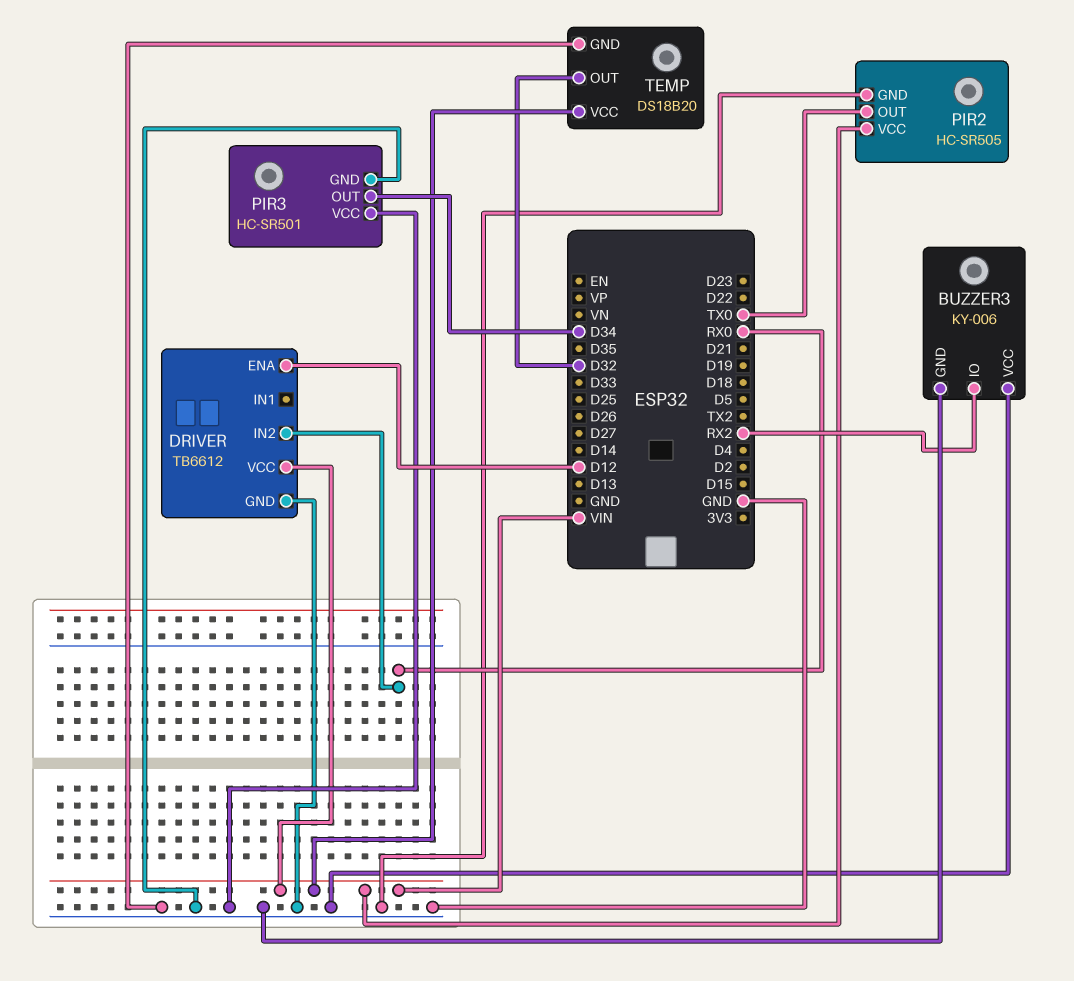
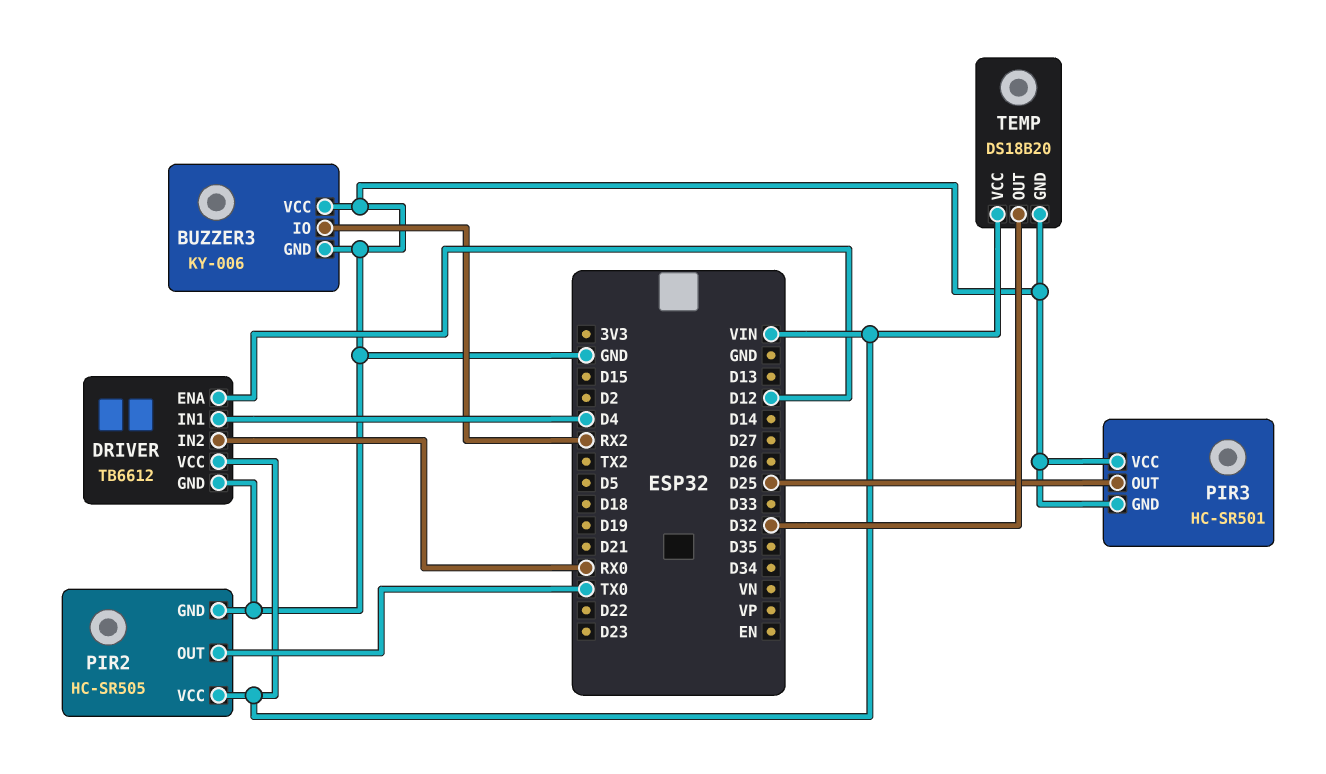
DRIVER pin IN1: none -> D4
PIR3 pin OUT: D34 -> D25

